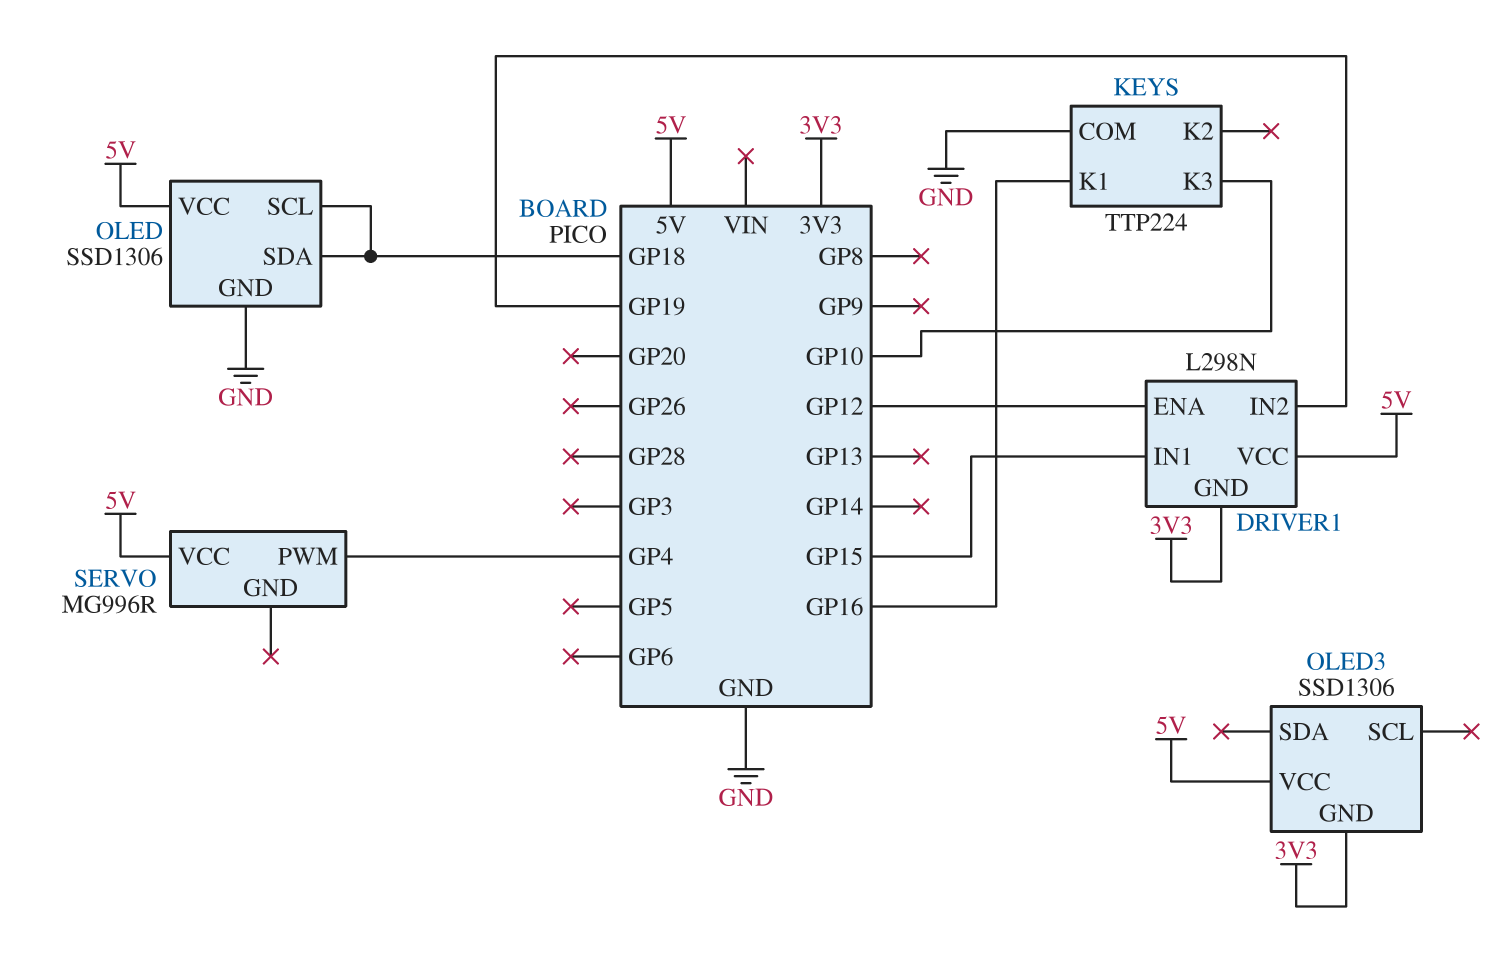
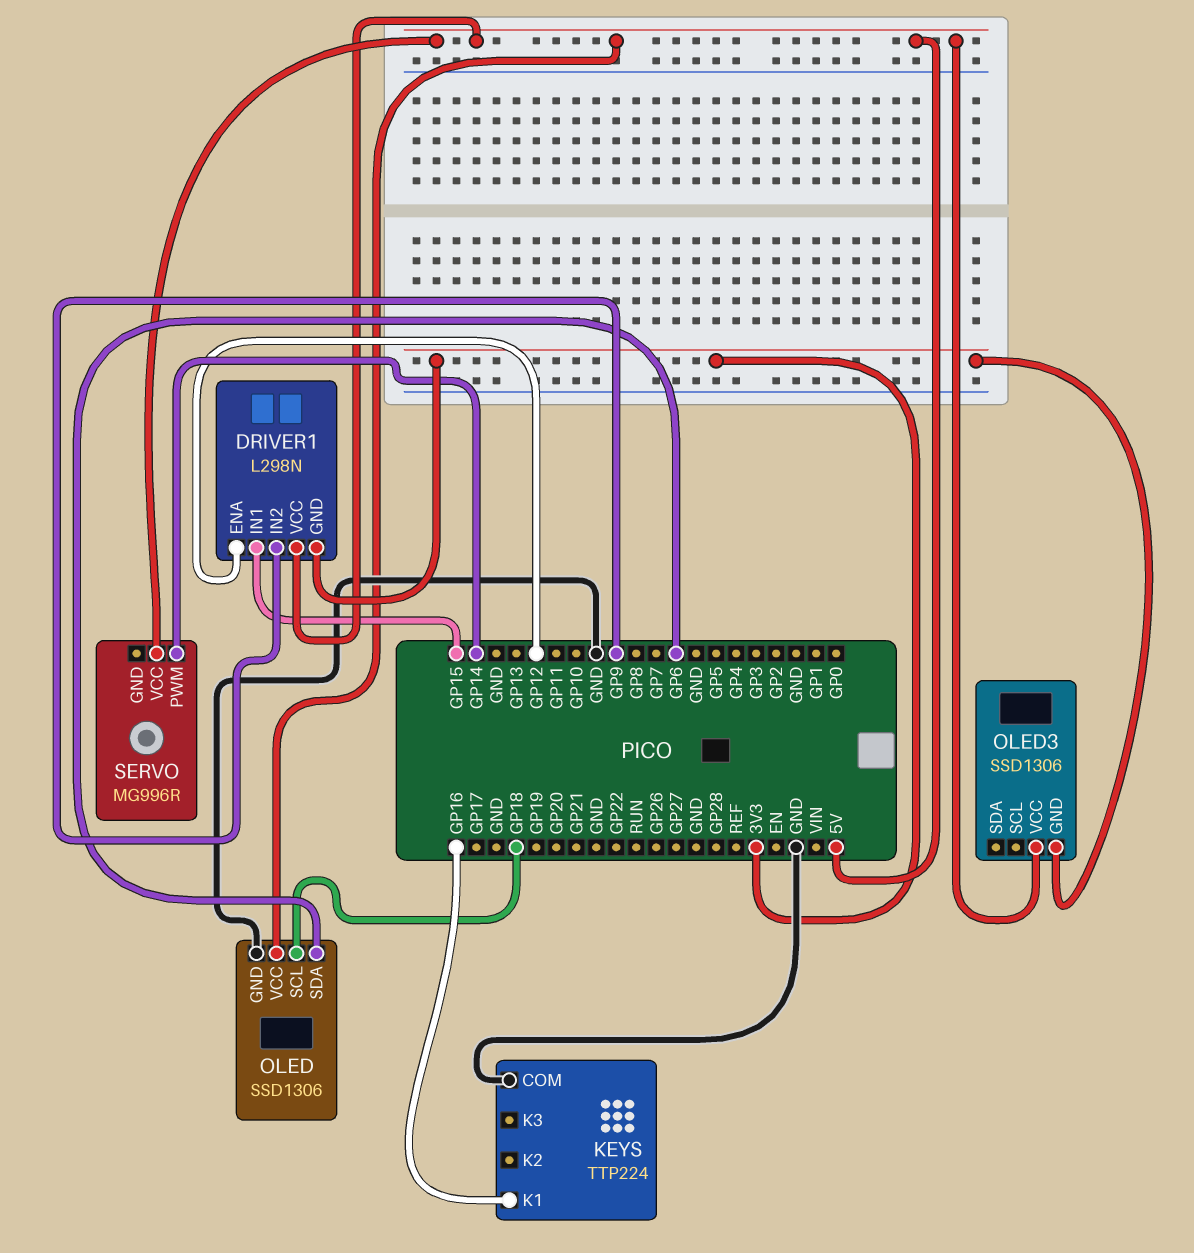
DRIVER1 pin IN2: GP19 -> GP9
KEYS pin K3: GP10 -> none
OLED pin SDA: GP18 -> GP6
SERVO pin PWM: GP4 -> GP14

